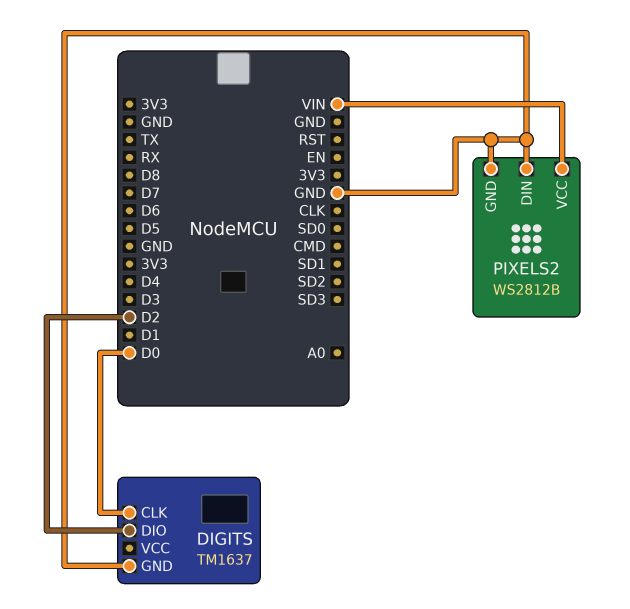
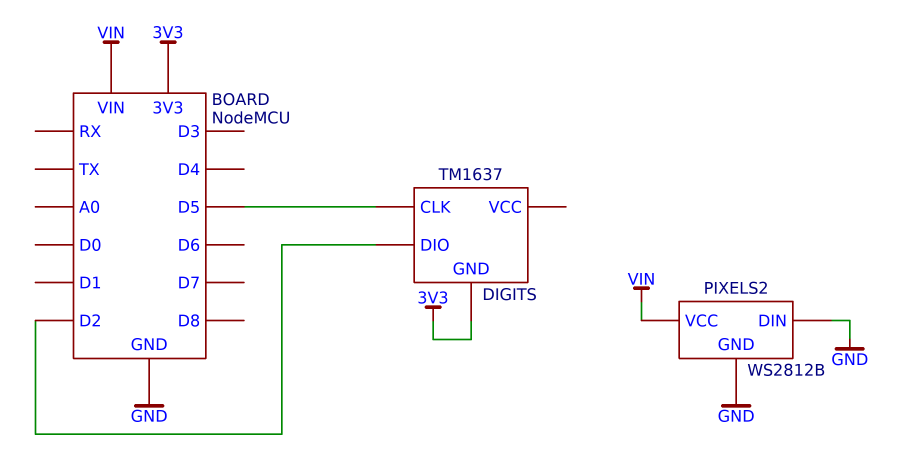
DIGITS pin CLK: D0 -> D5
DIGITS pin GND: GND -> 3V3

